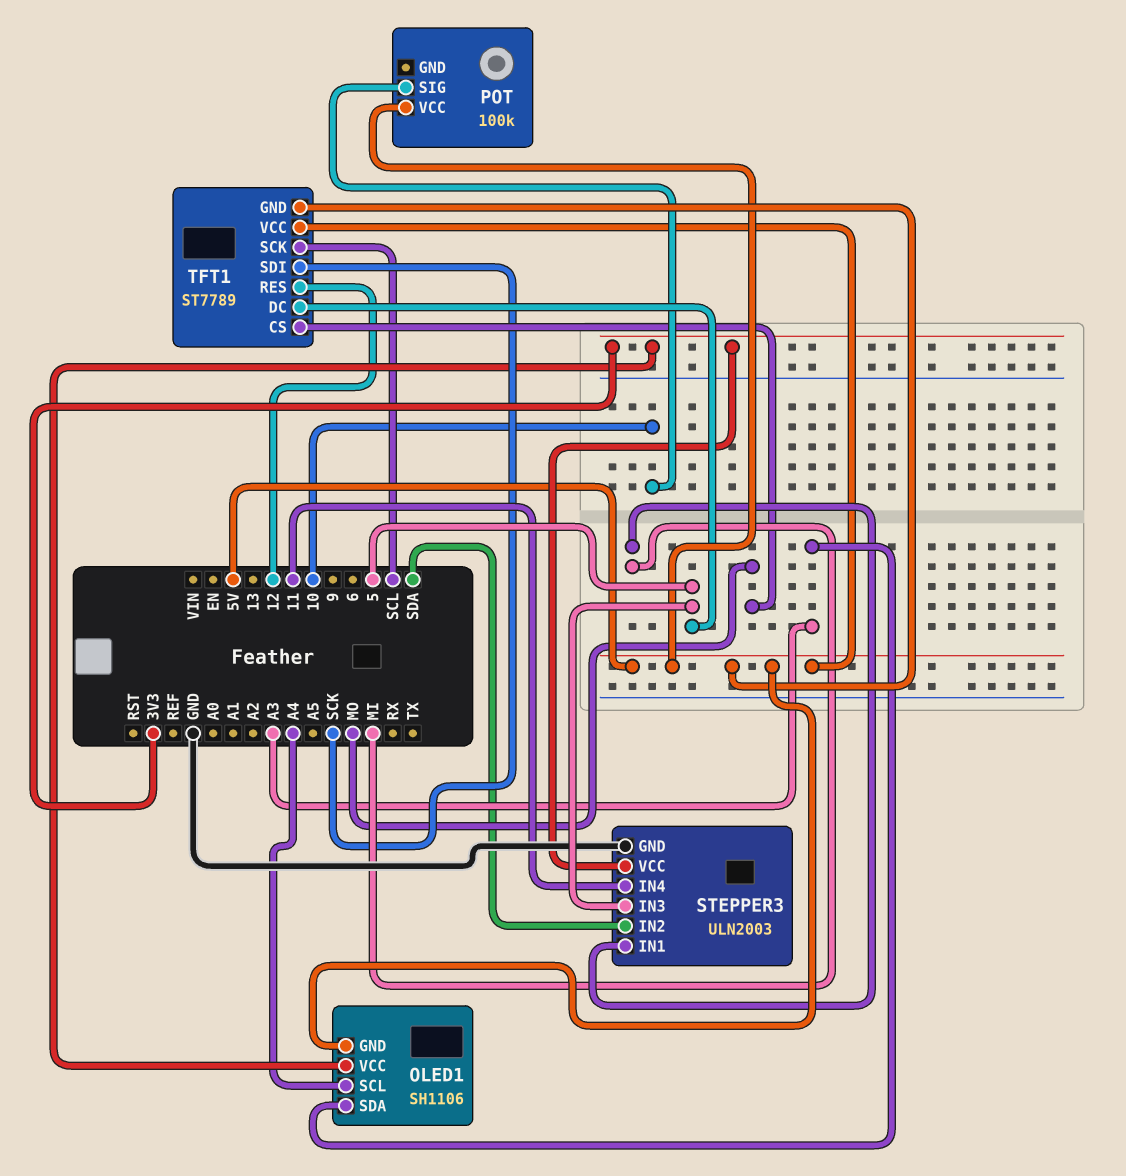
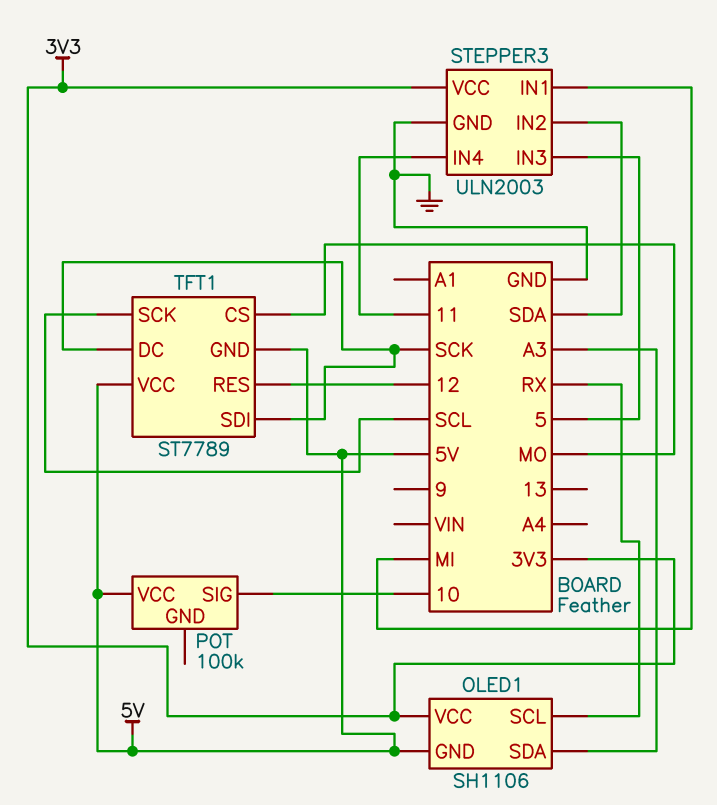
OLED1 pin SCL: A4 -> RX
TFT1 pin DC: 5 -> SCK

